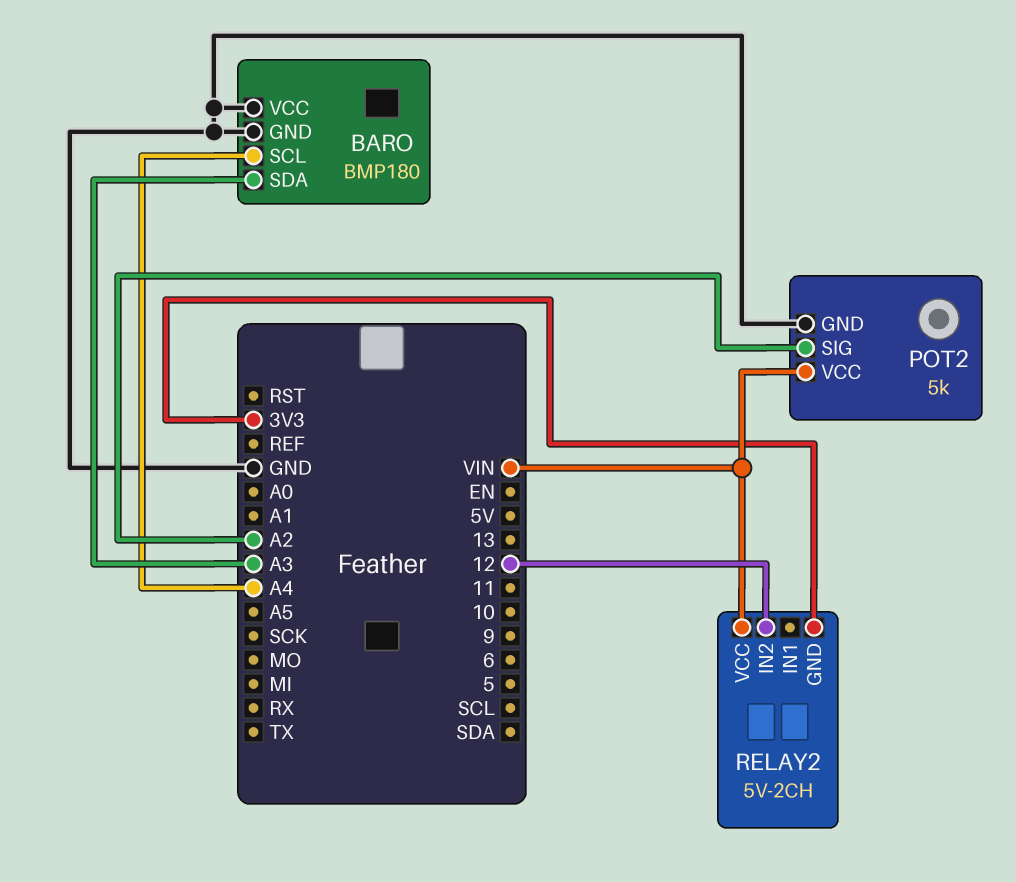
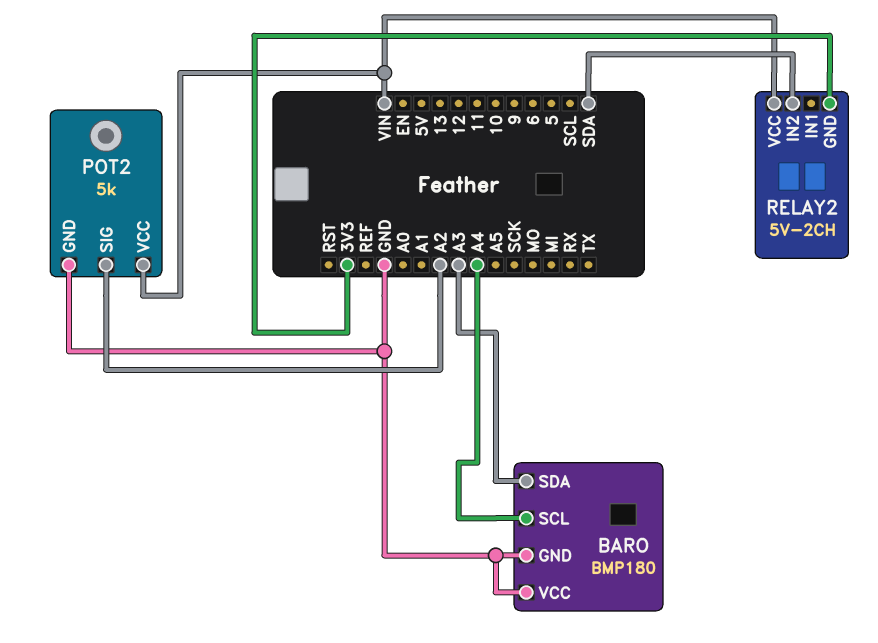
RELAY2 pin IN2: 12 -> SDA

